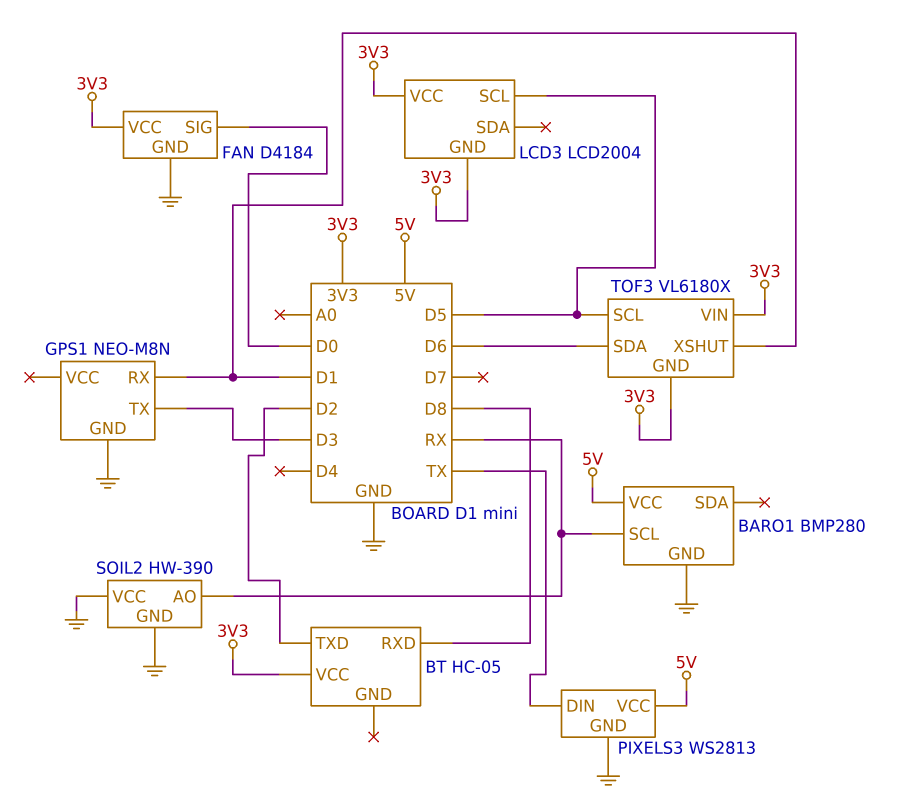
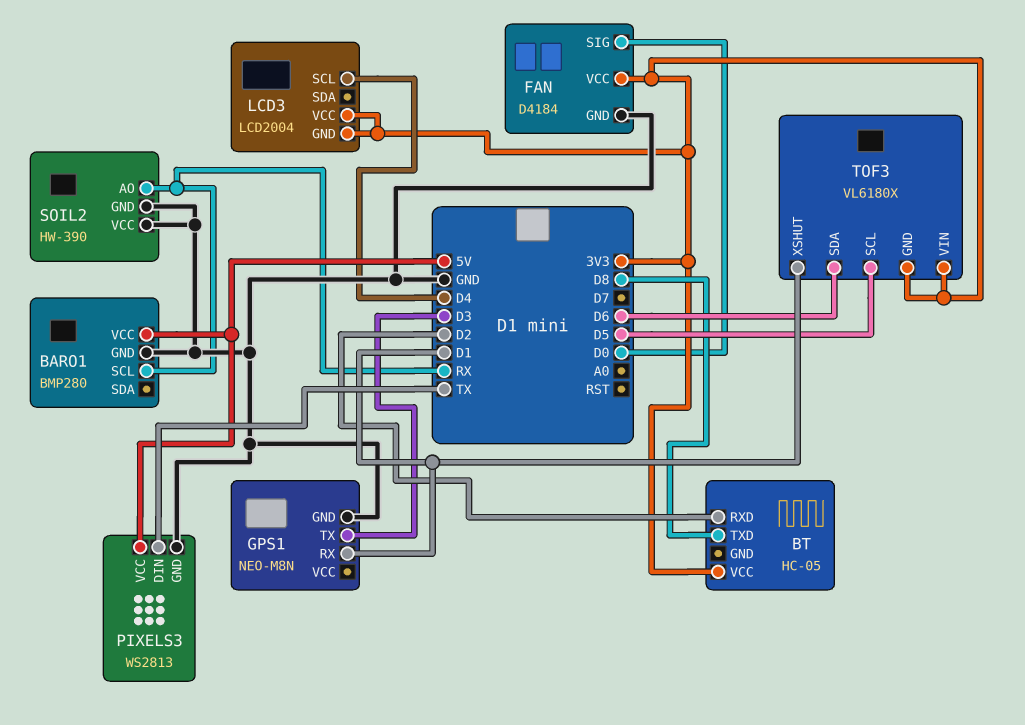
BT pin RXD: D8 -> D2
BT pin TXD: D2 -> D8
LCD3 pin SCL: D5 -> D4

